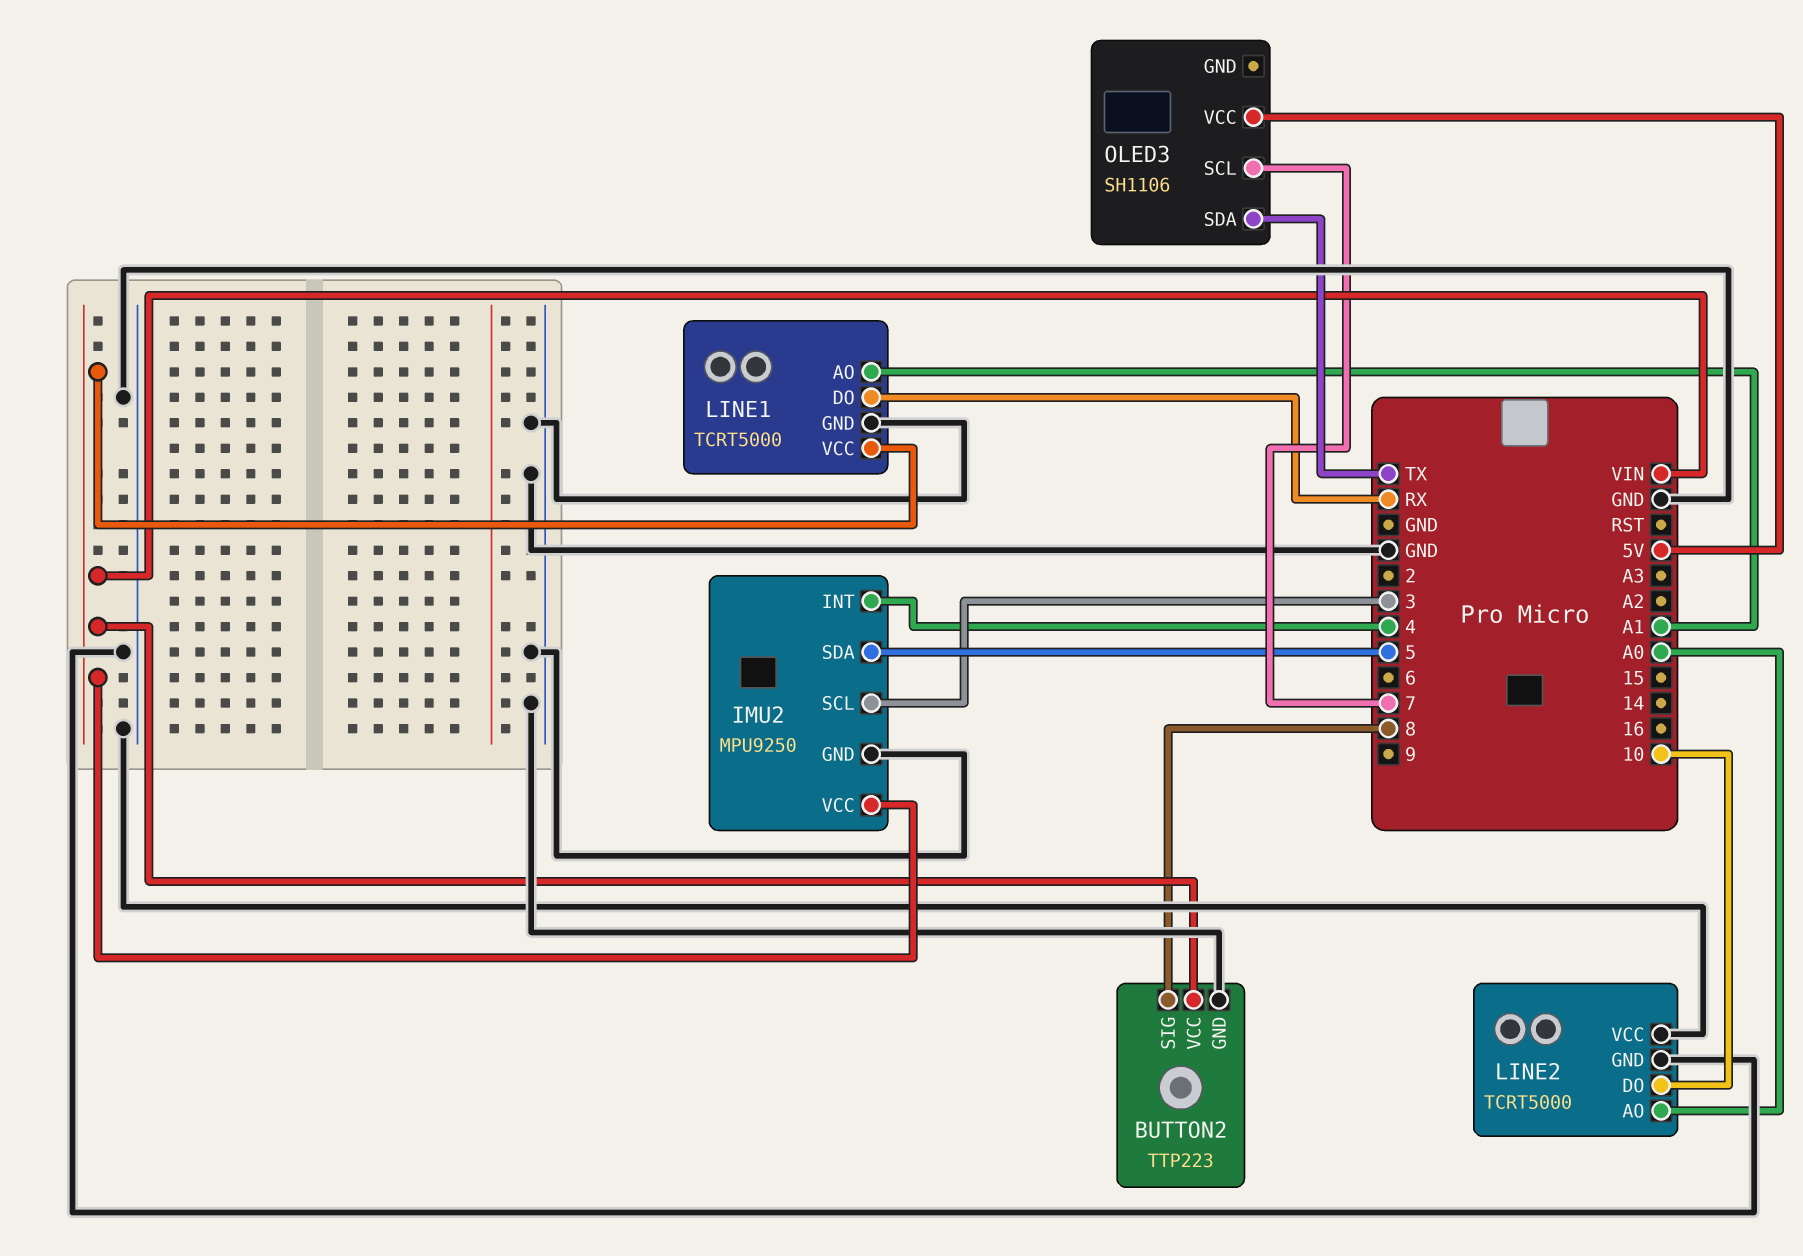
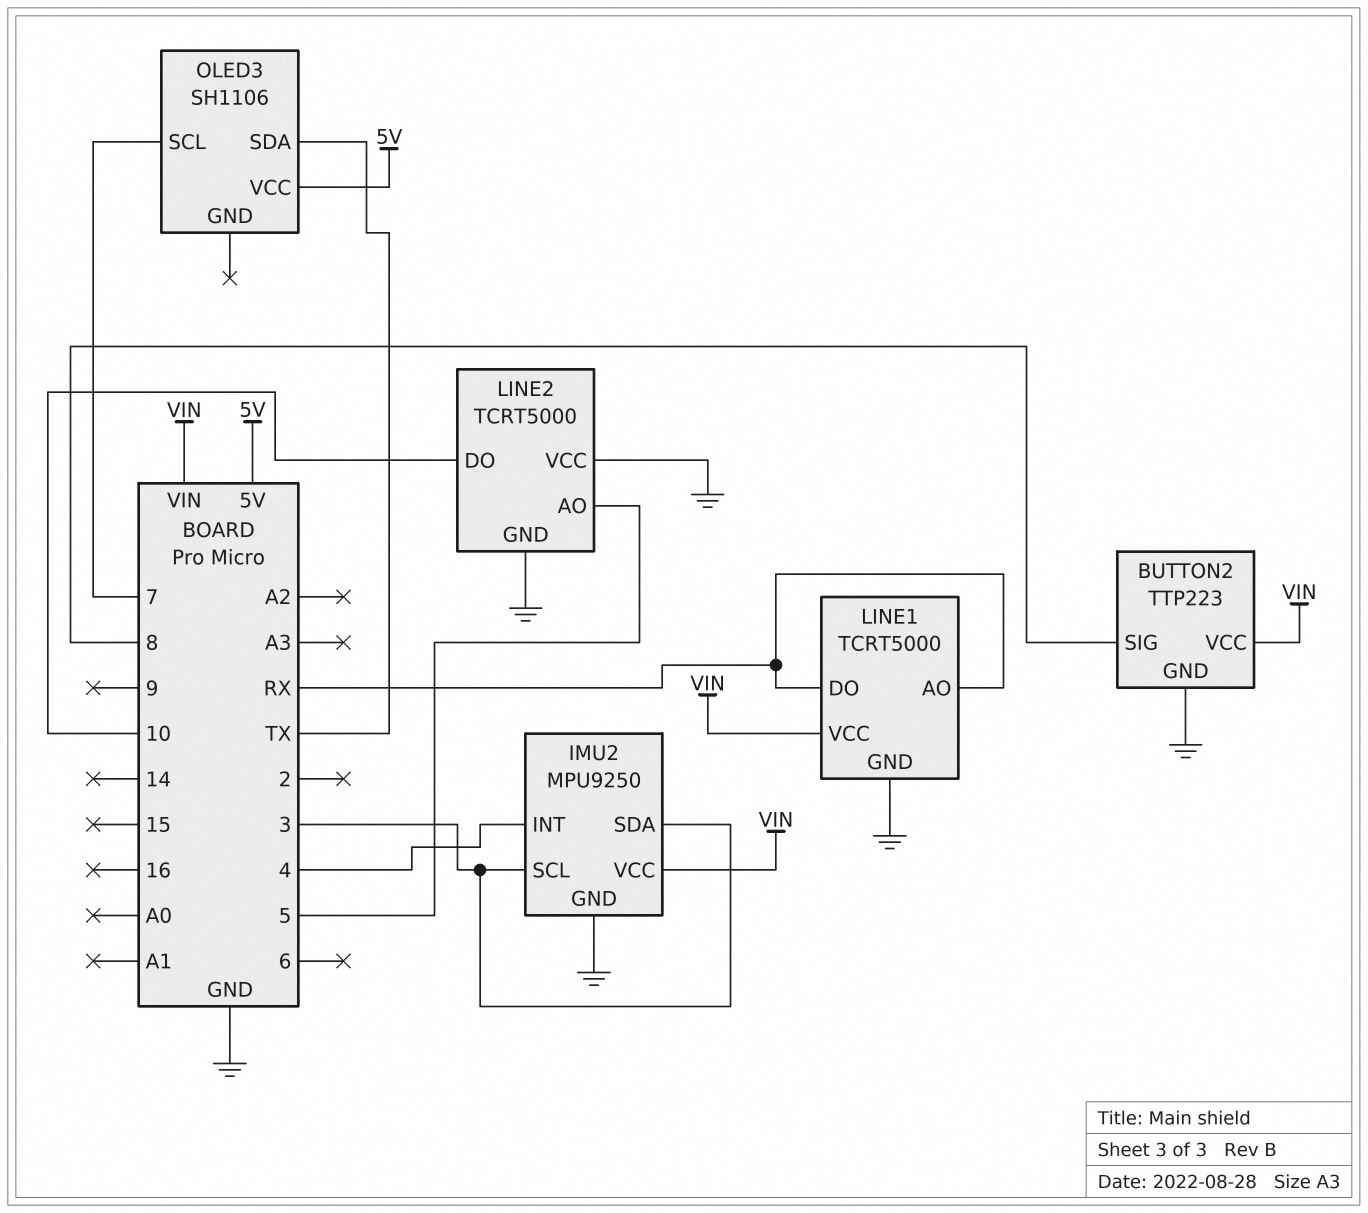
IMU2 pin SDA: 5 -> 3
LINE1 pin AO: A1 -> RX
LINE2 pin AO: A0 -> 5

